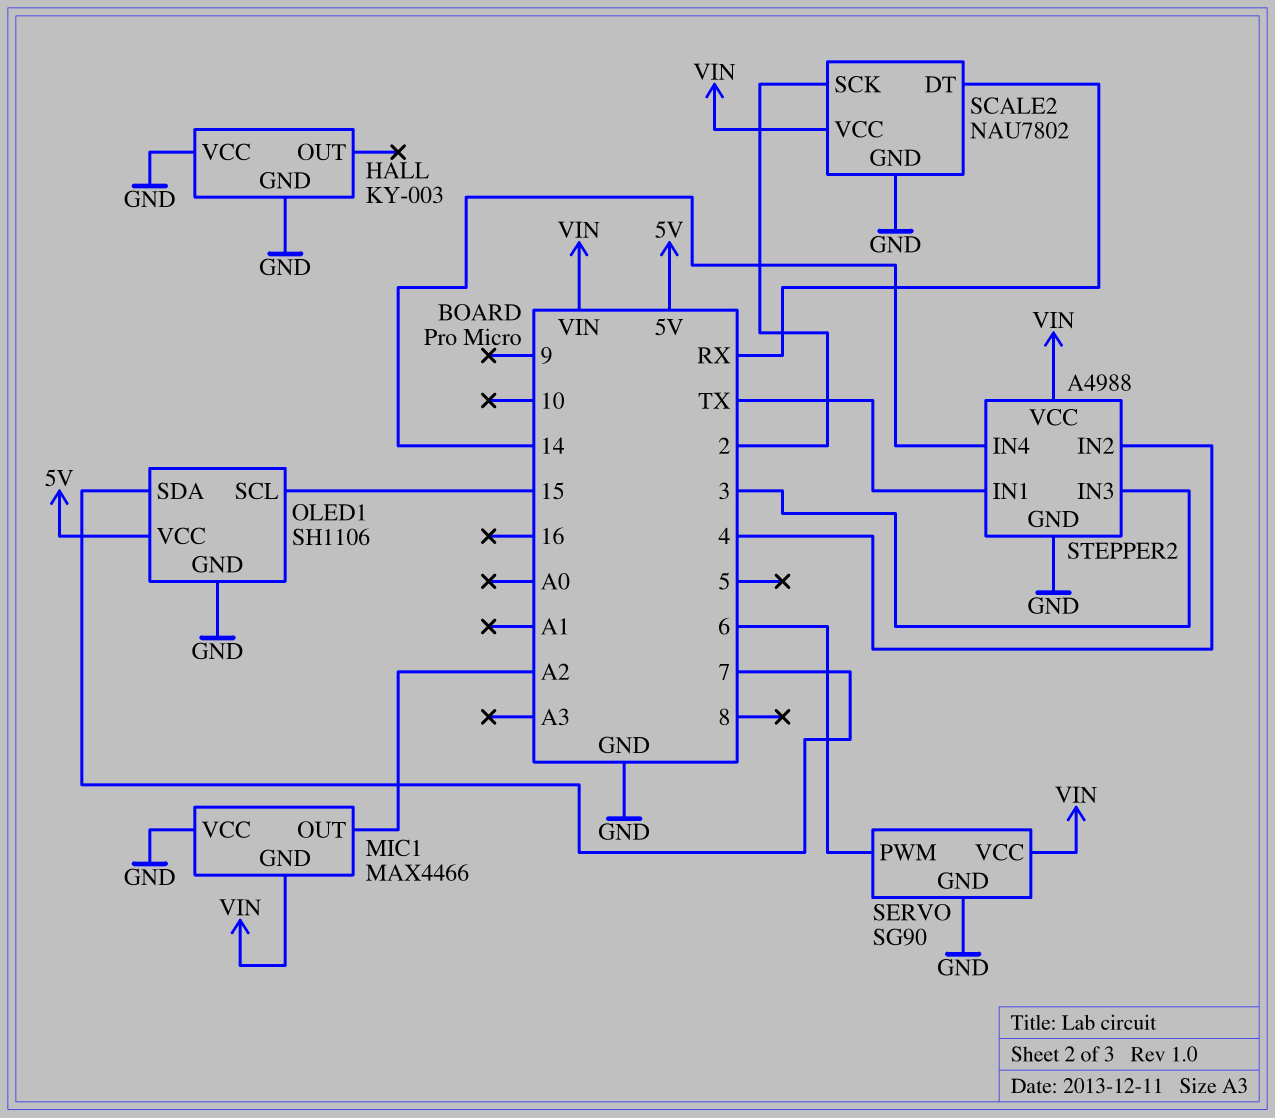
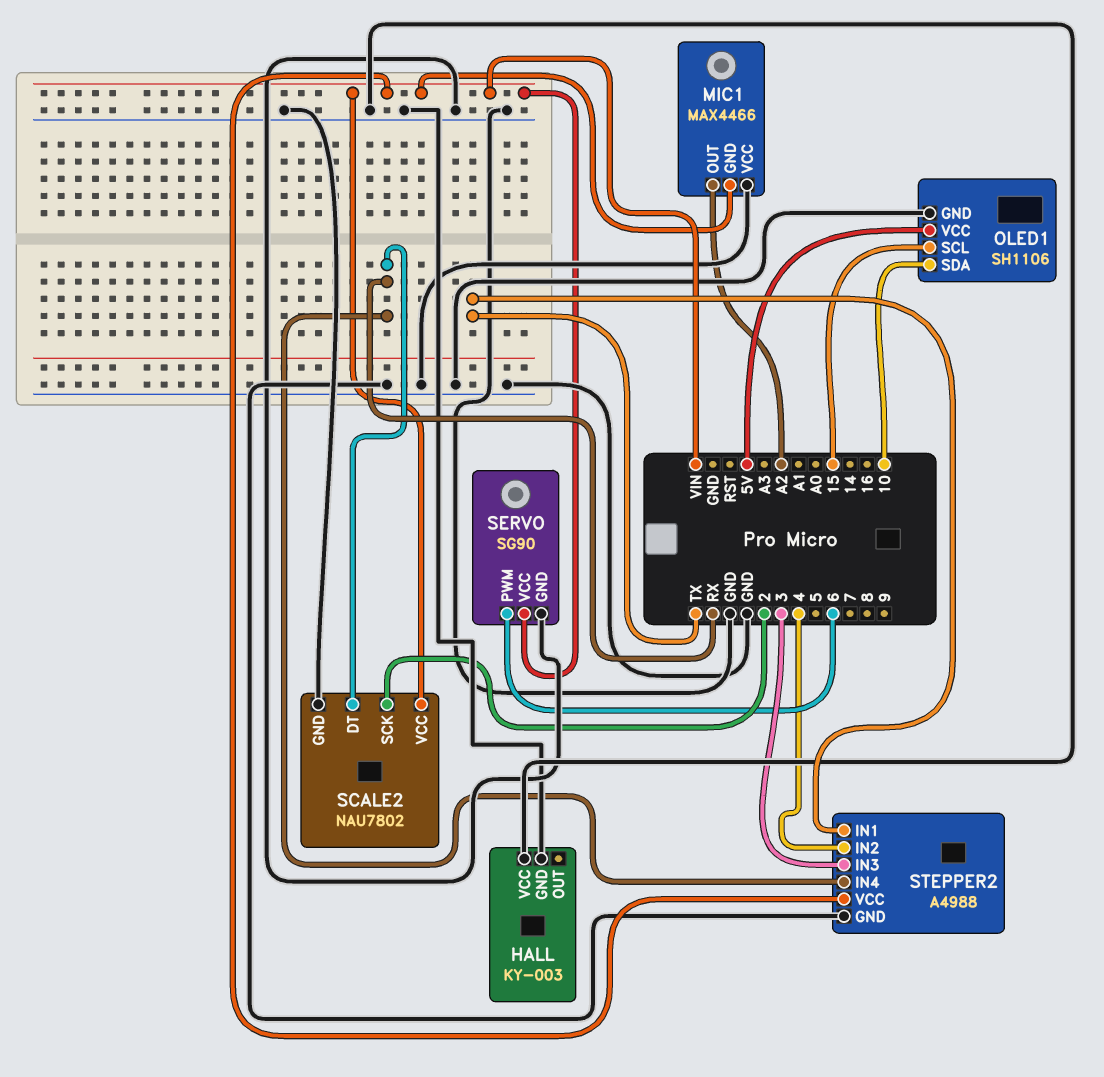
OLED1 pin SDA: 7 -> 10
STEPPER2 pin IN4: 14 -> RX

